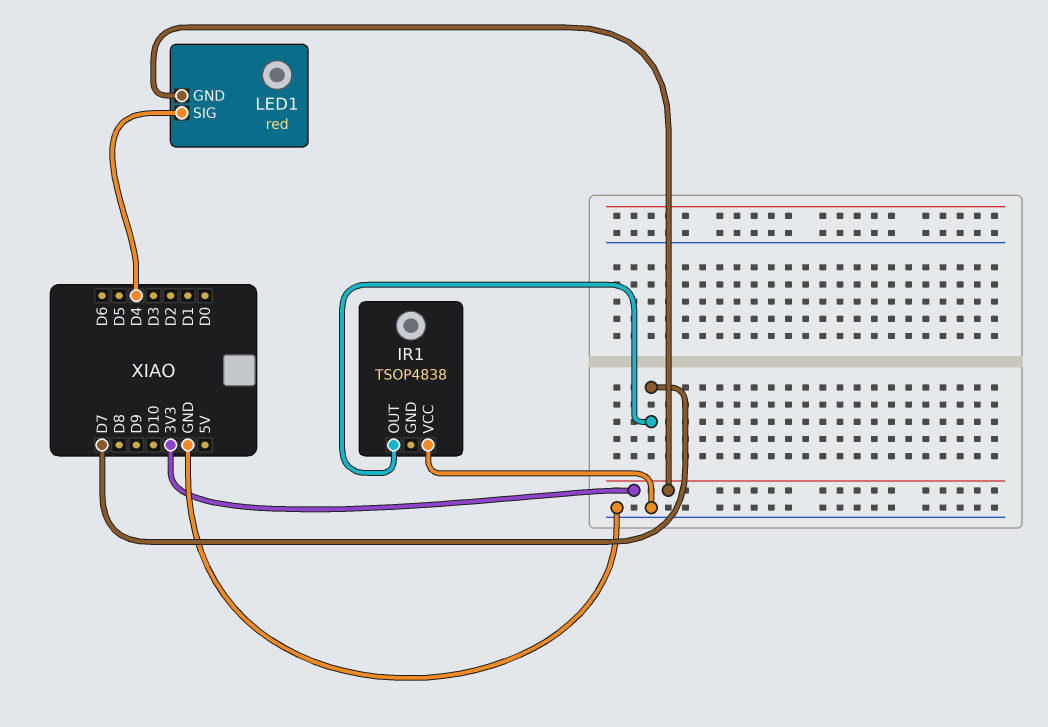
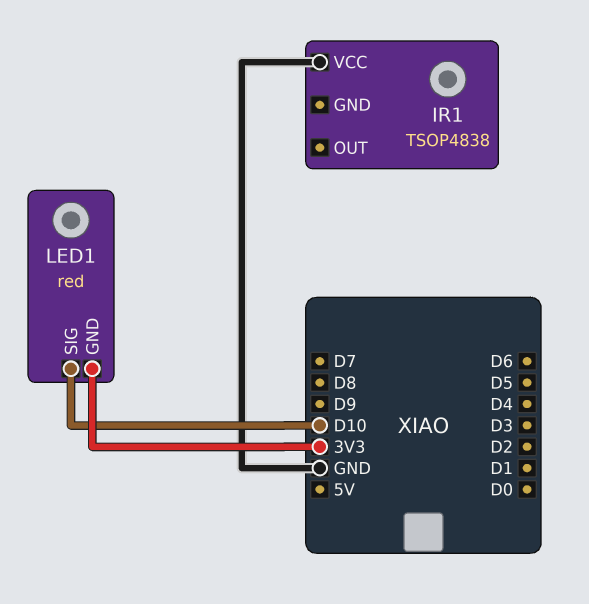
IR1 pin OUT: D7 -> none
LED1 pin SIG: D4 -> D10

